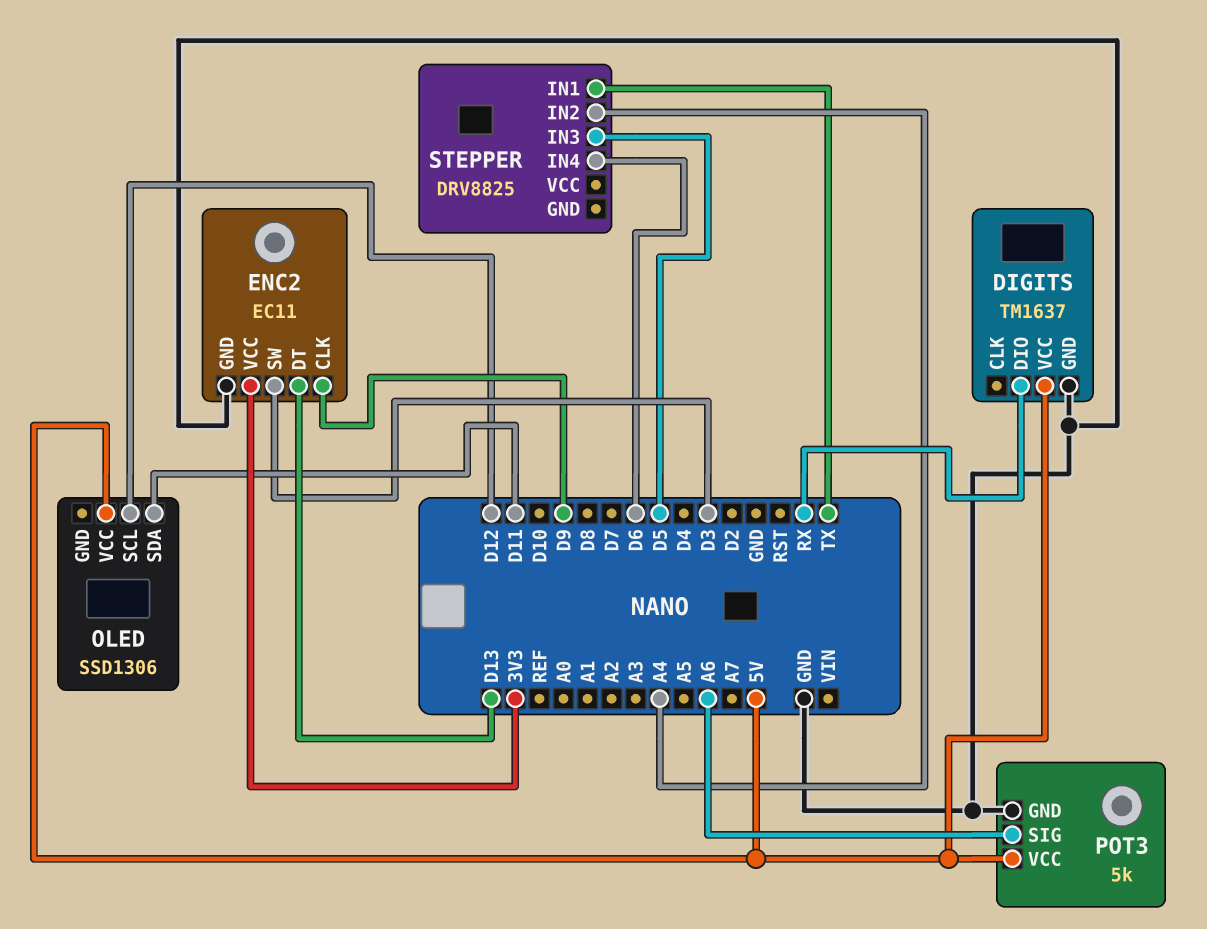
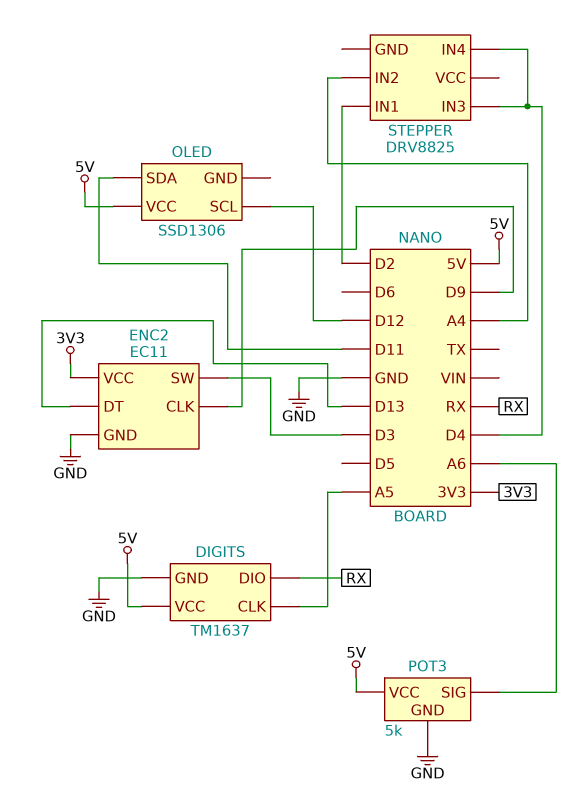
DIGITS pin CLK: none -> A5
STEPPER pin IN1: TX -> D2
STEPPER pin IN3: D5 -> D4
STEPPER pin IN4: D6 -> D4

